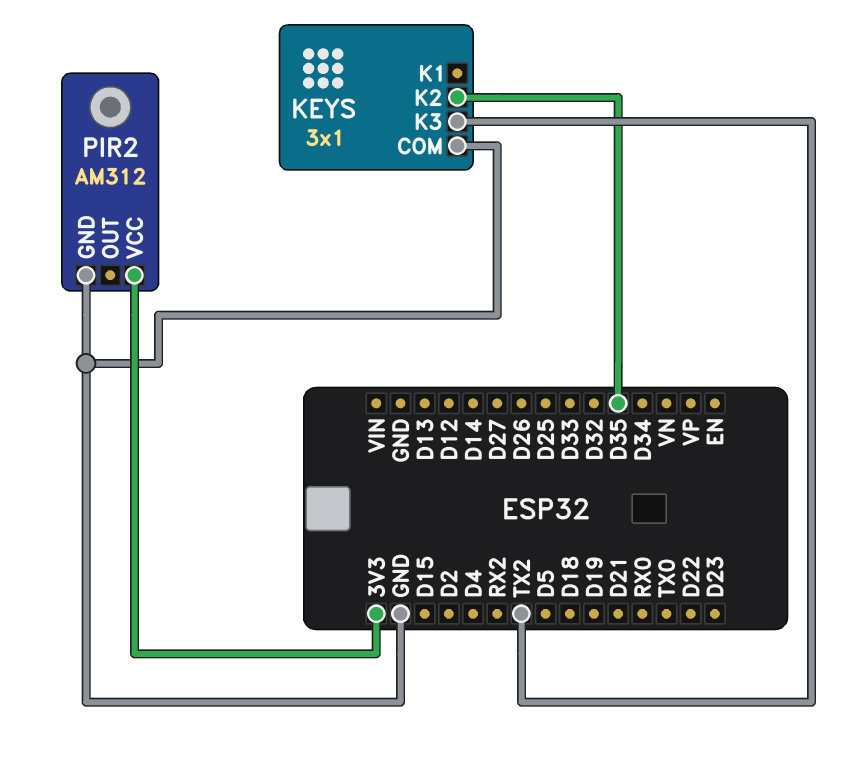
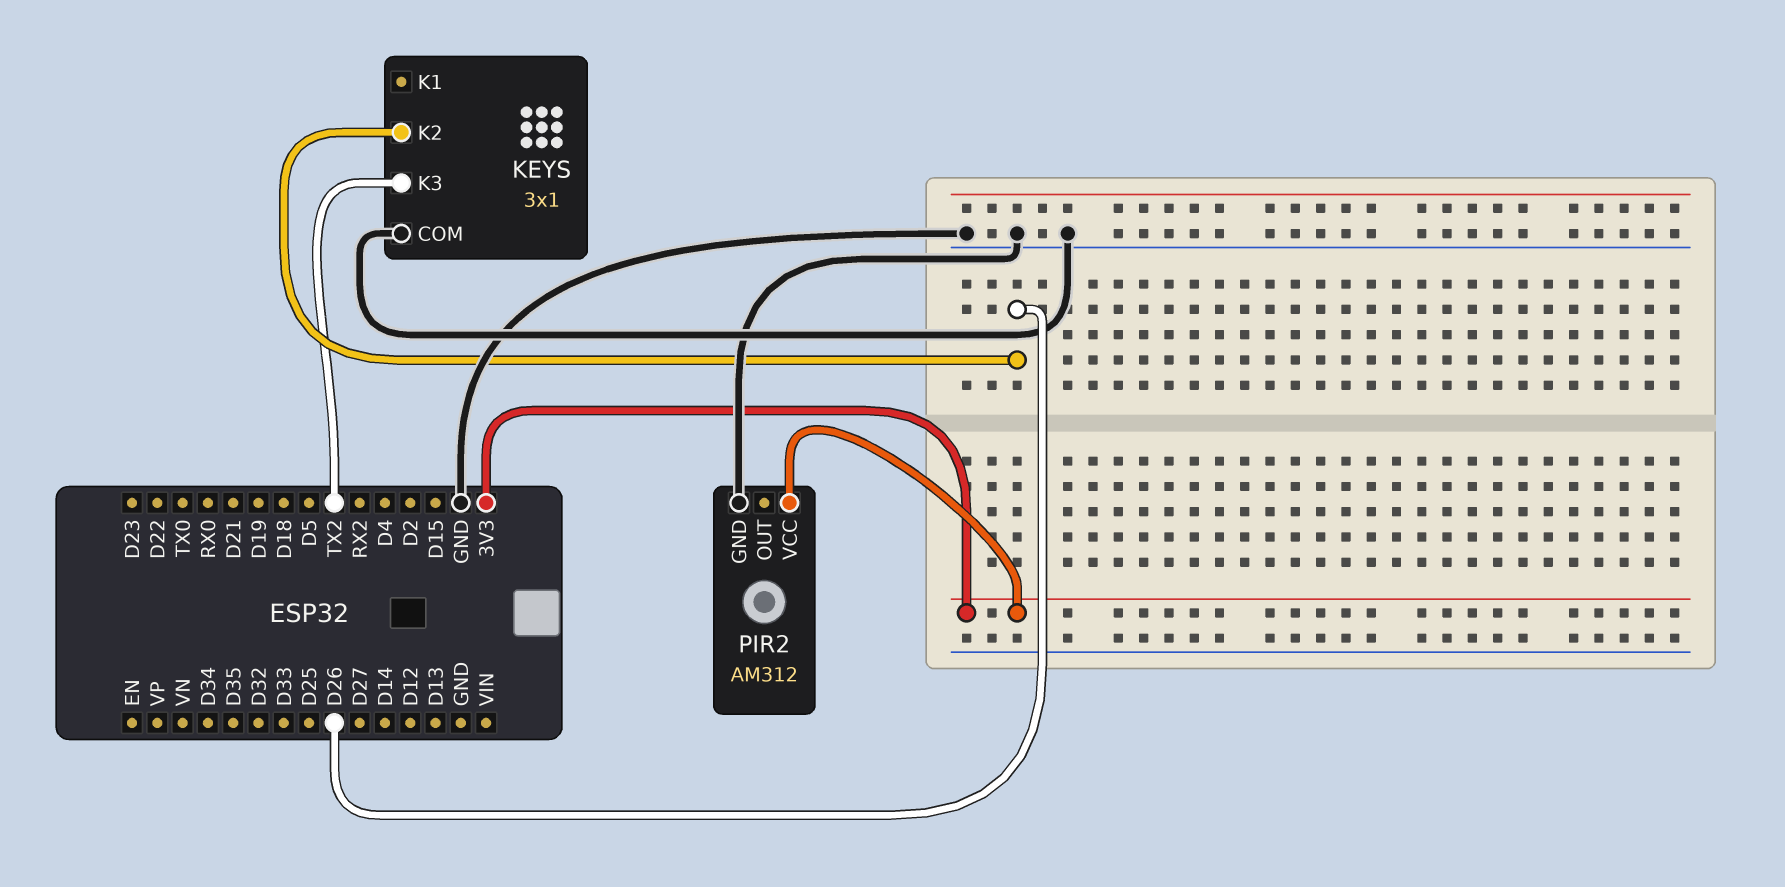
KEYS pin K2: D35 -> D26

